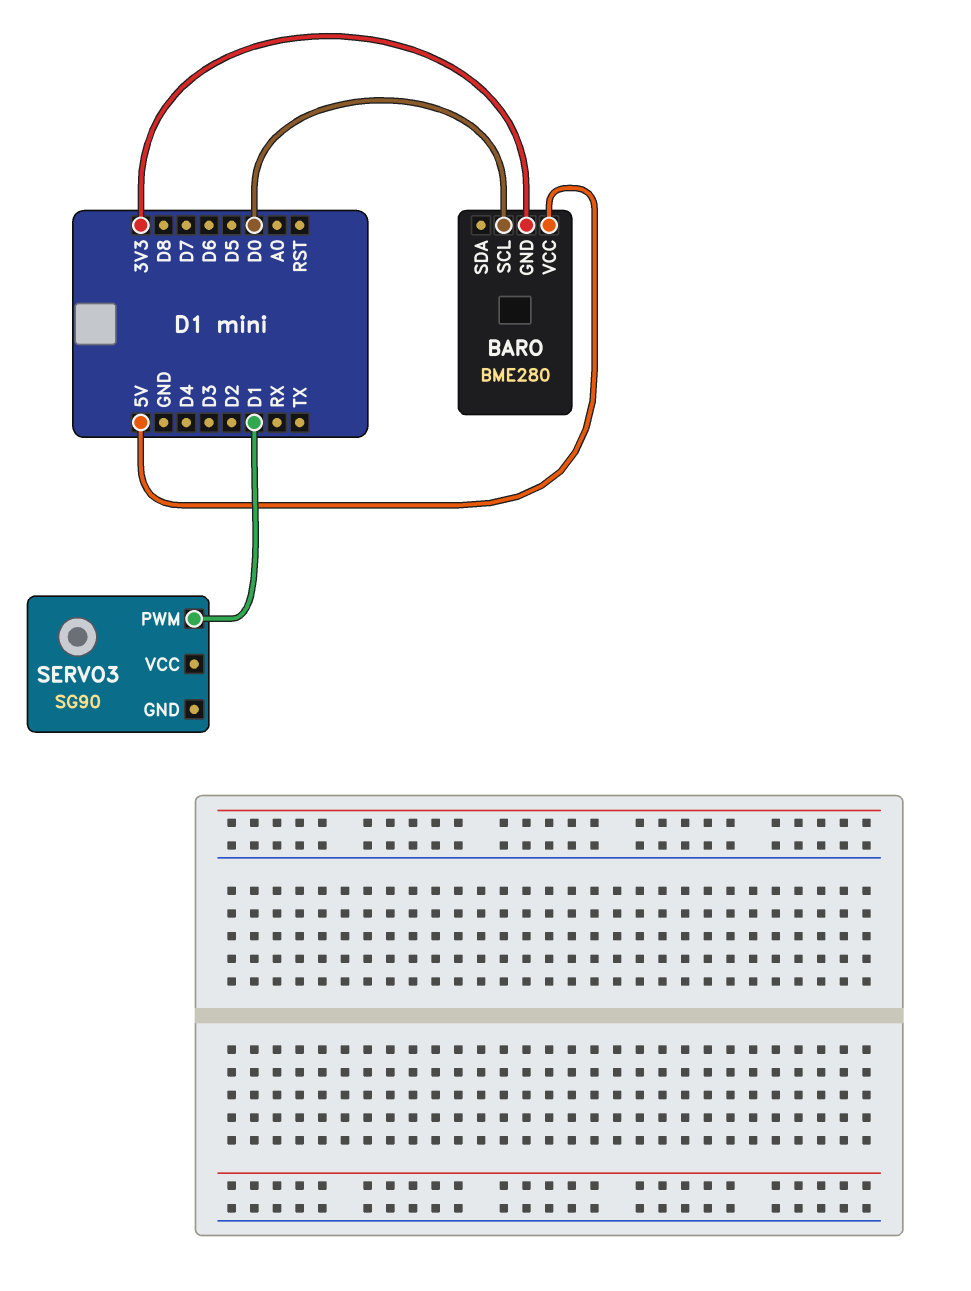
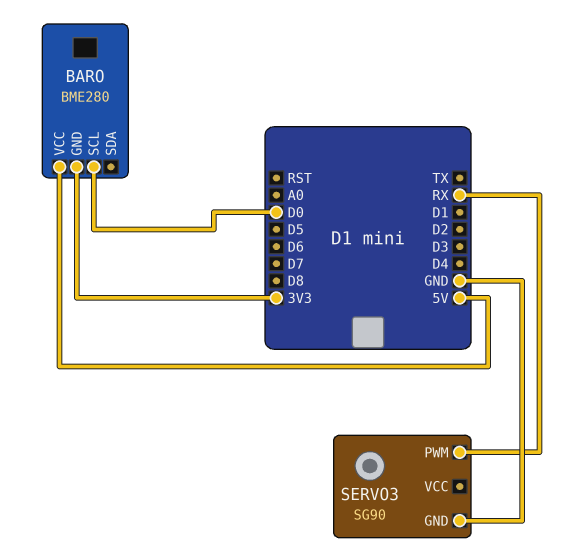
SERVO3 pin GND: none -> GND
SERVO3 pin PWM: D1 -> RX

